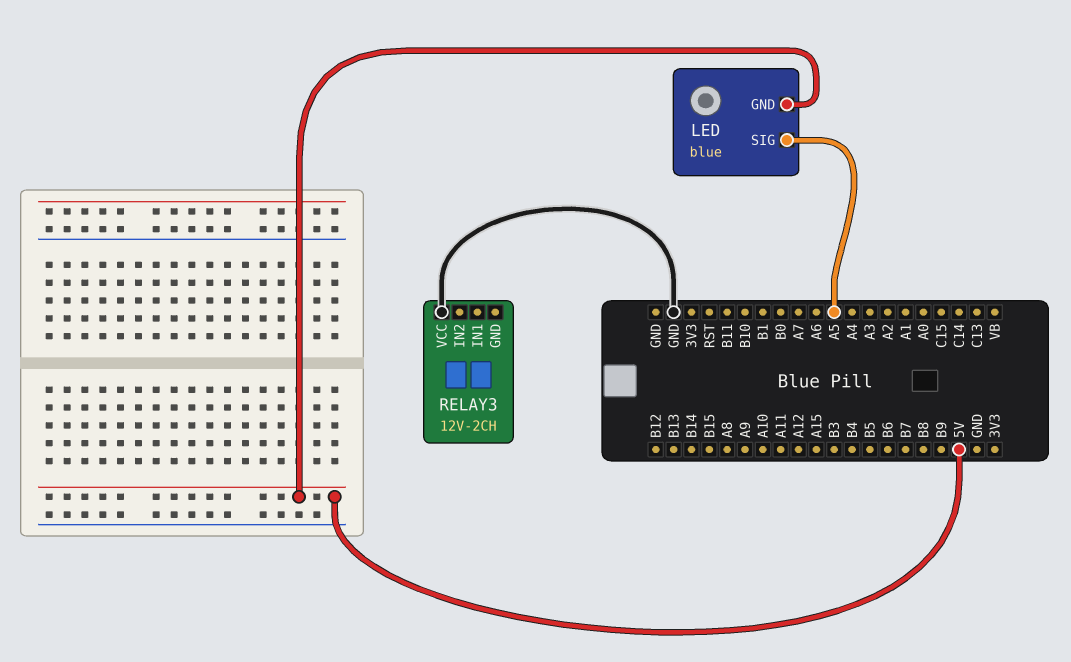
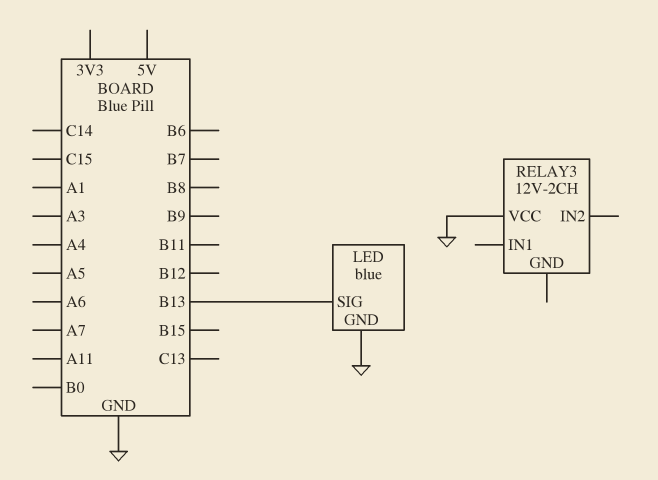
LED pin GND: 5V -> GND
LED pin SIG: A5 -> B13

